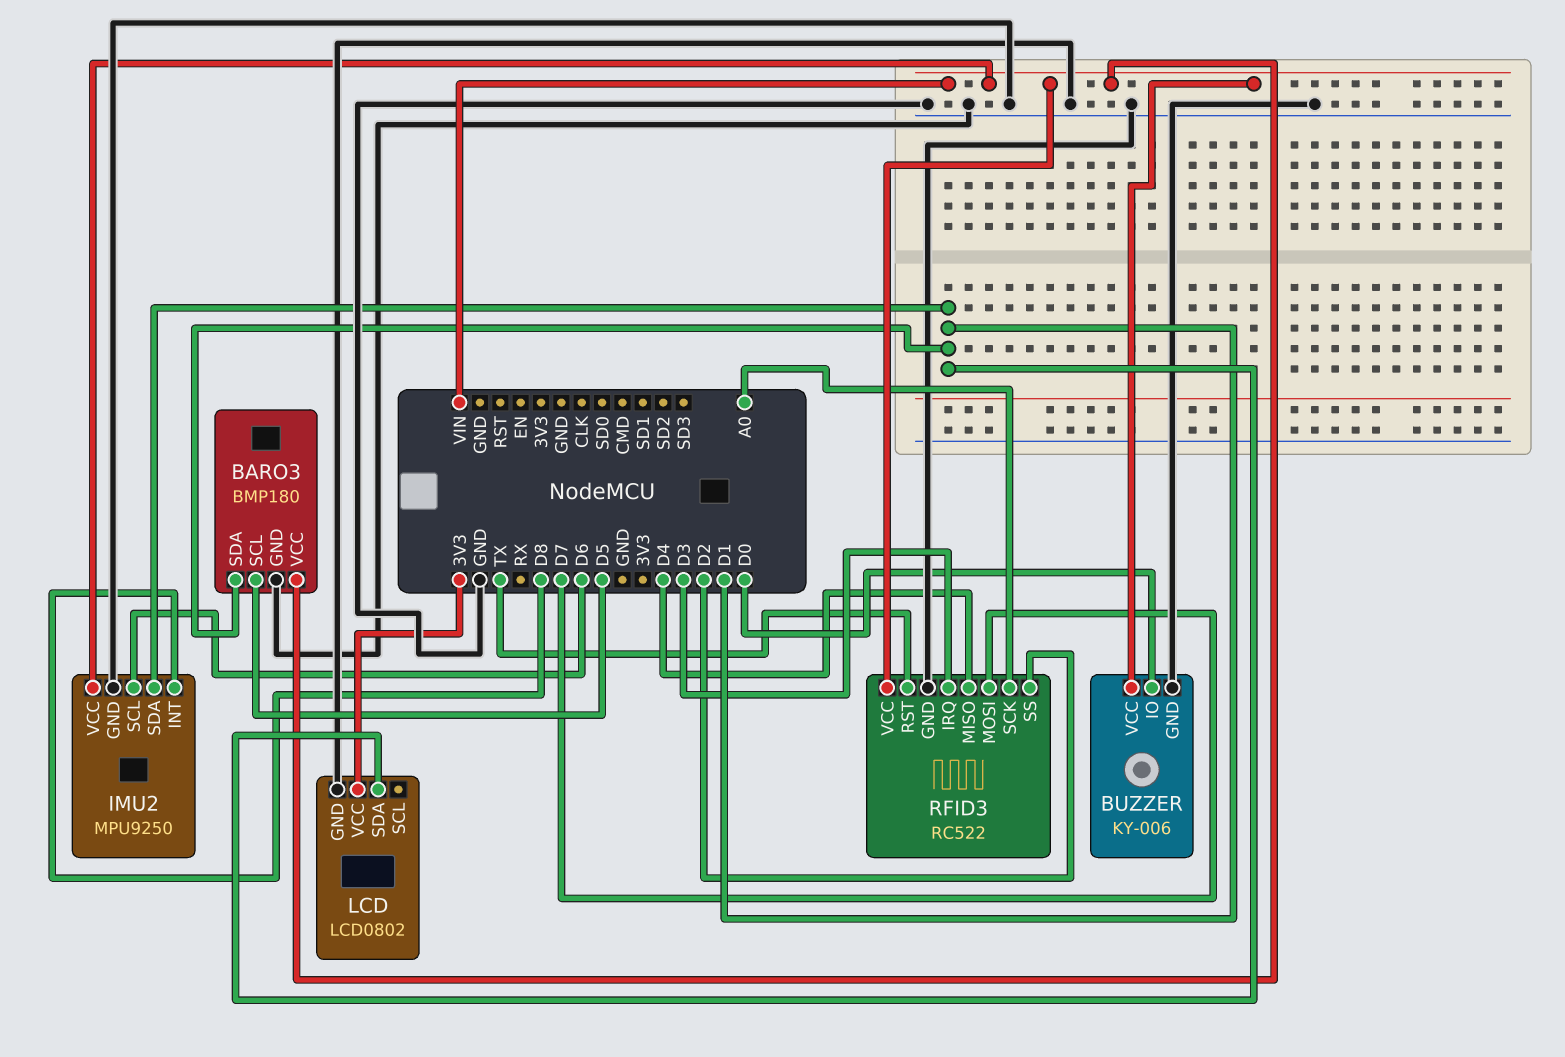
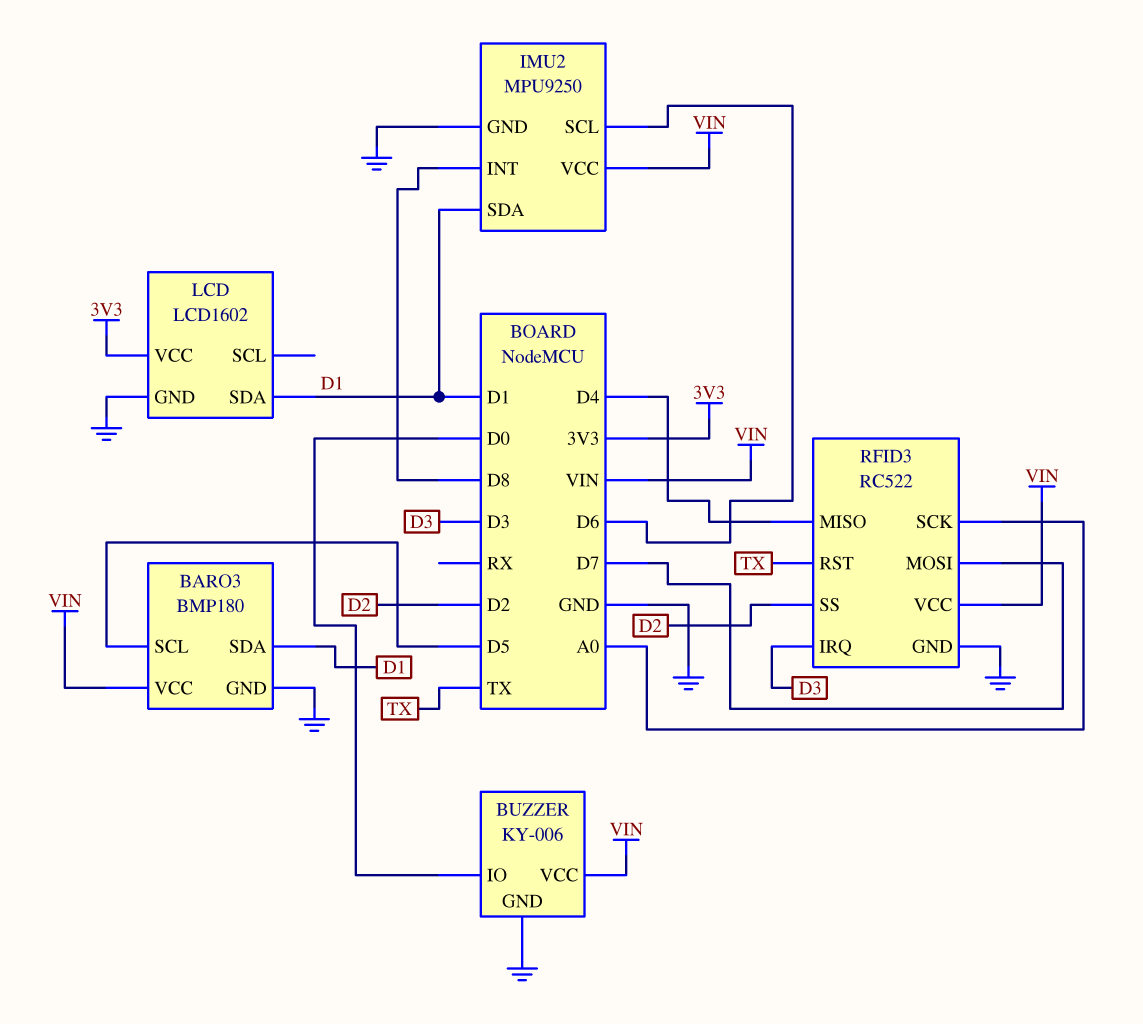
LCD: LCD0802 -> LCD1602

